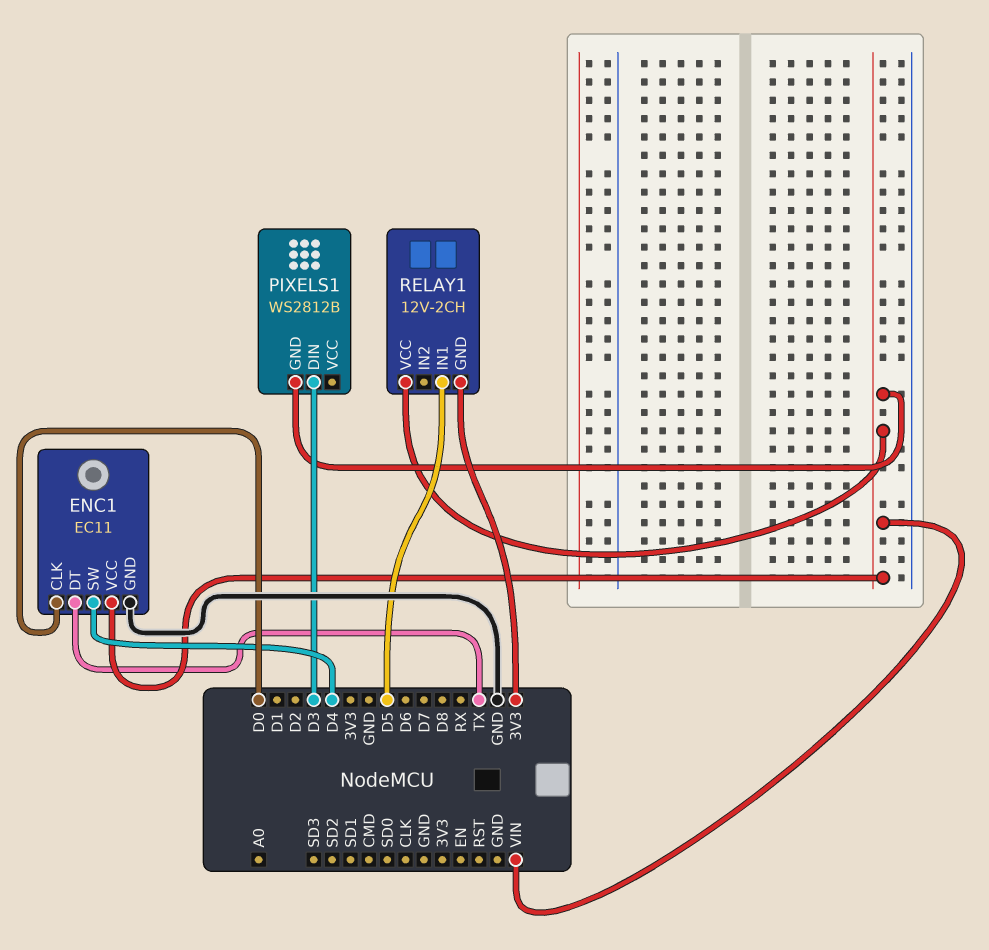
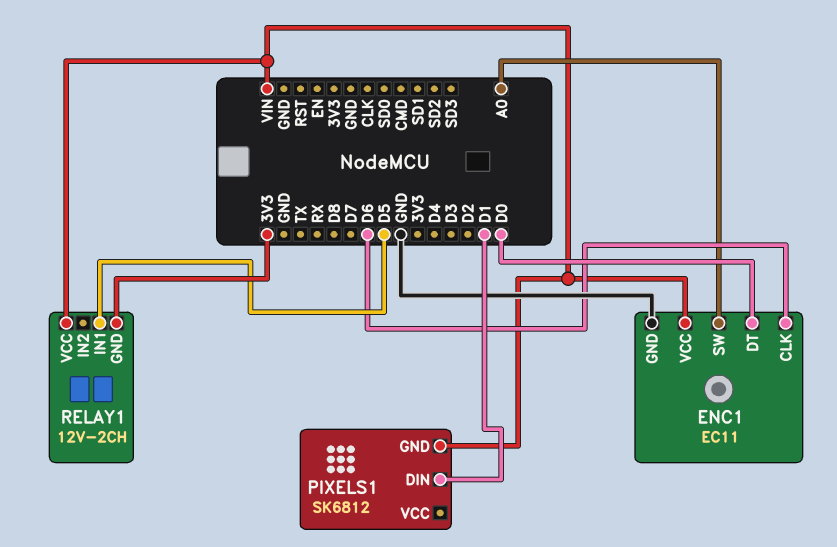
ENC1 pin CLK: D0 -> D6
ENC1 pin DT: TX -> D0
ENC1 pin SW: D4 -> A0
PIXELS1: WS2812B -> SK6812
PIXELS1 pin DIN: D3 -> D1

